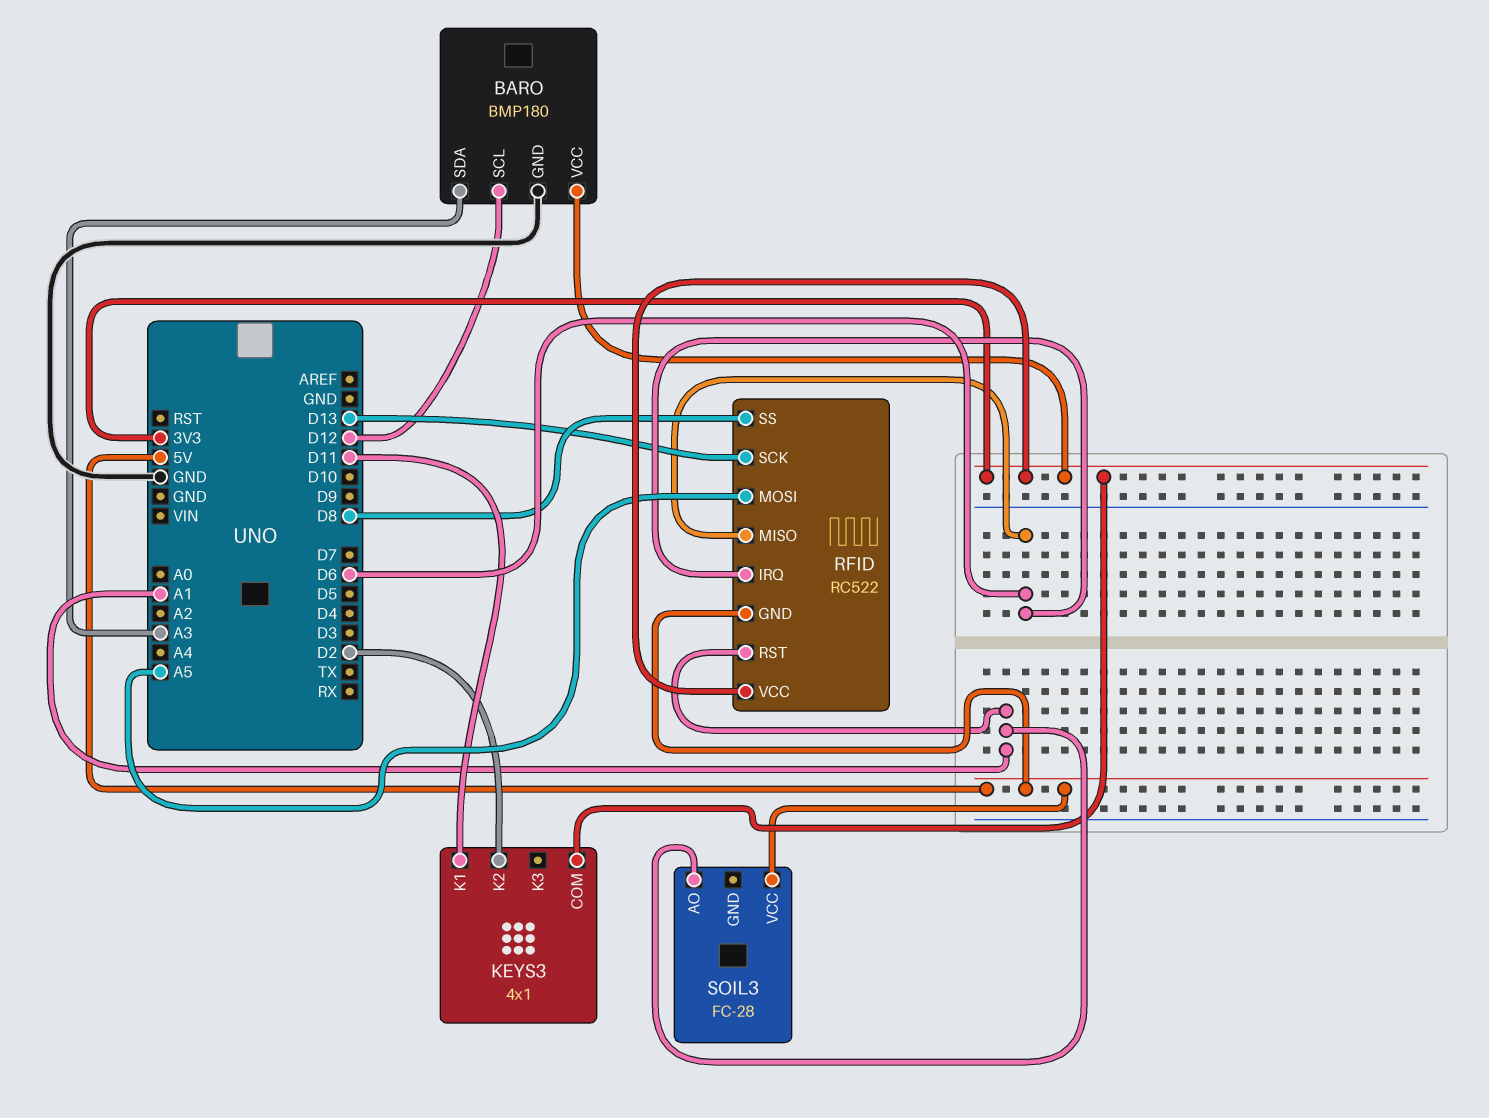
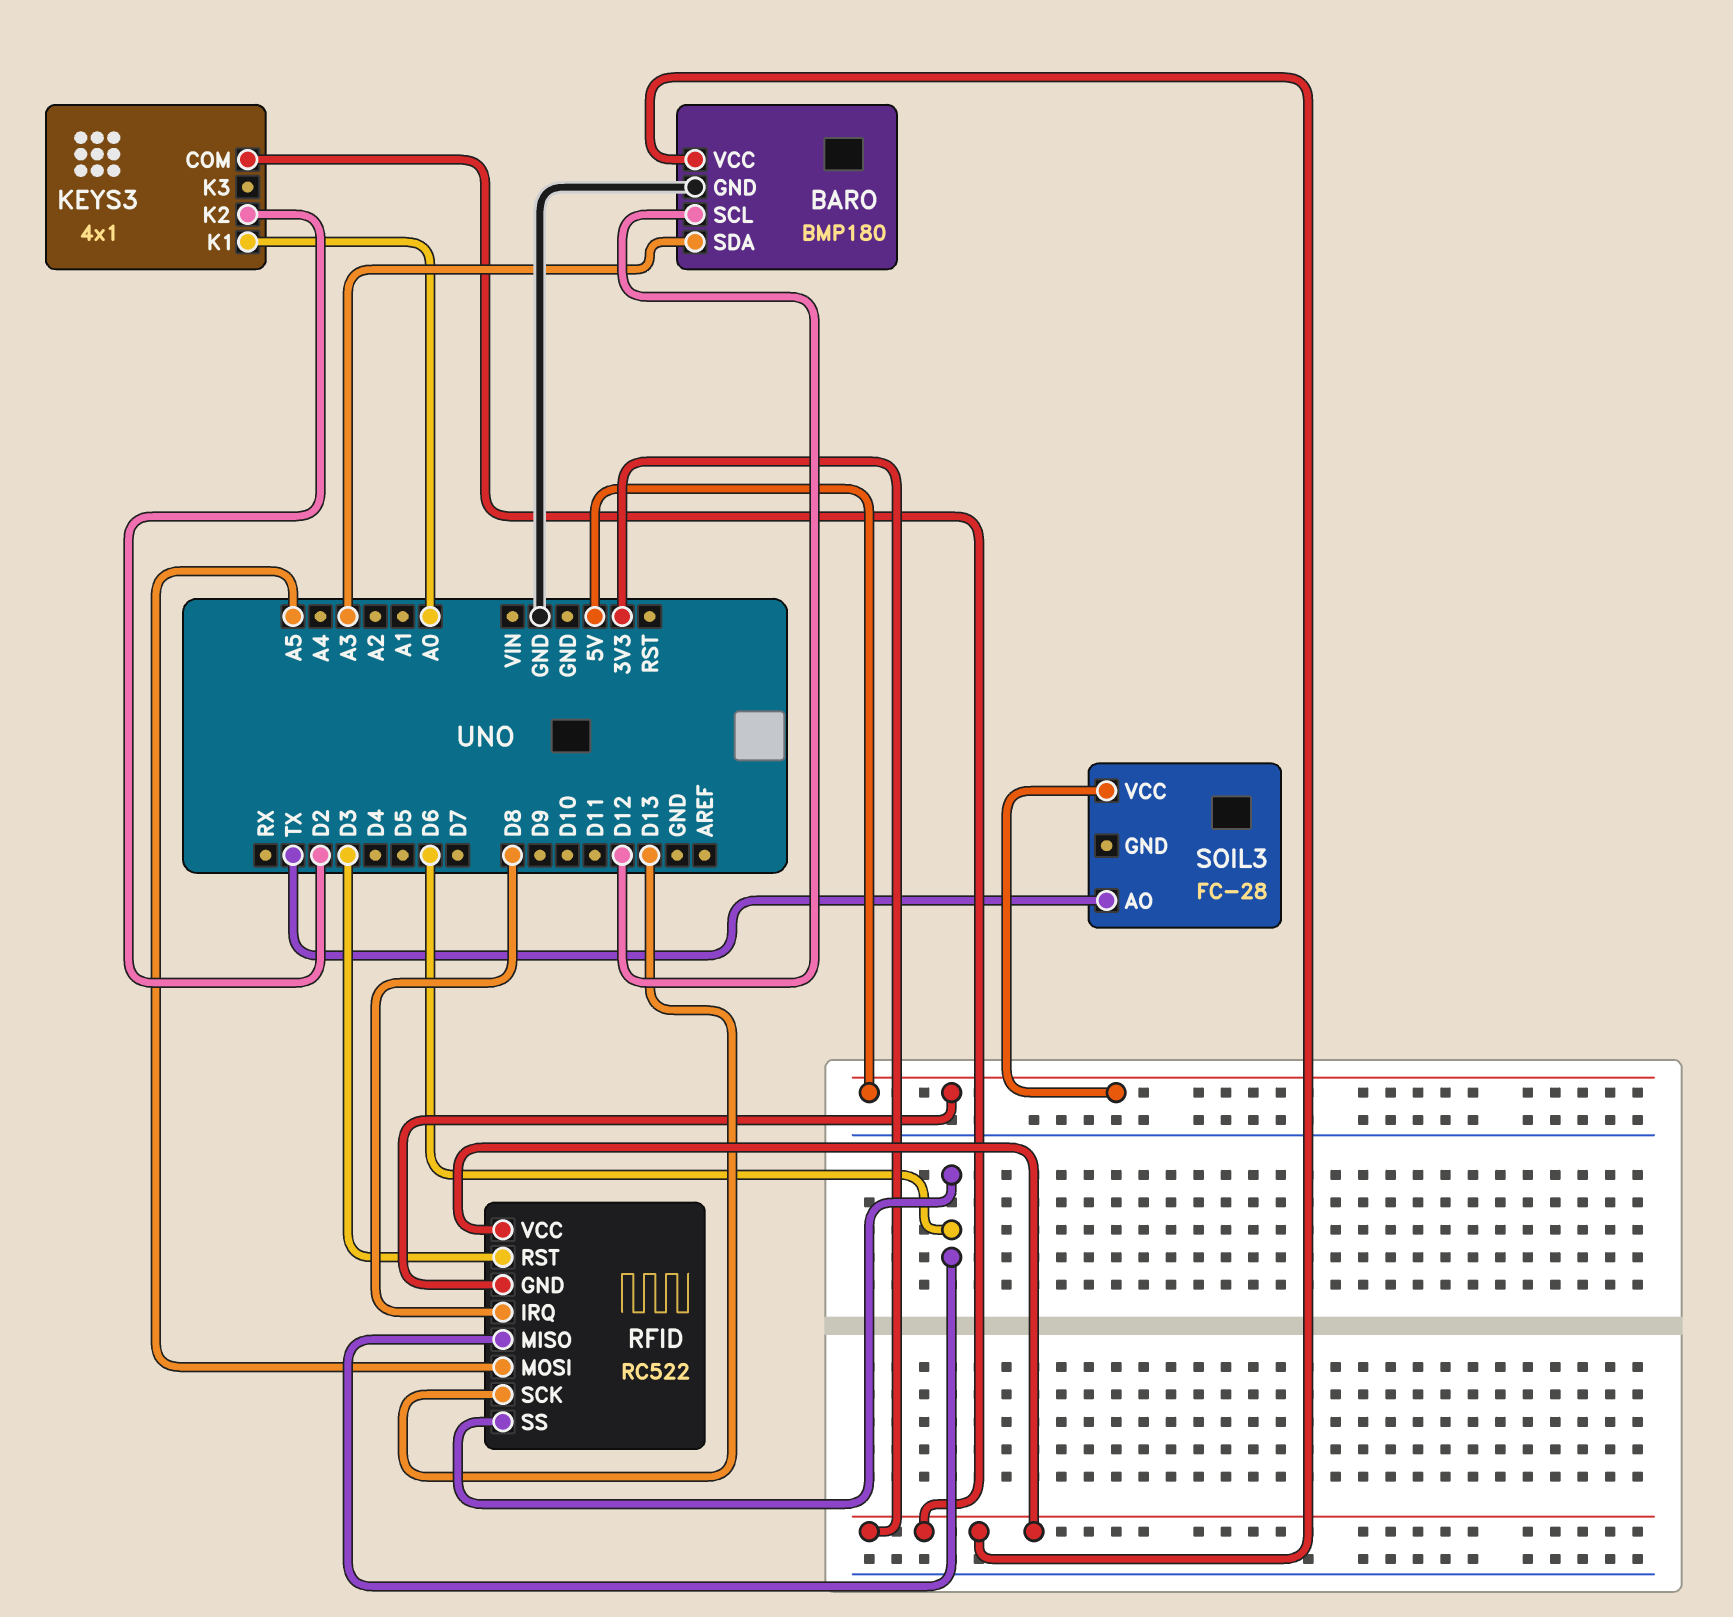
KEYS3 pin K1: D11 -> A0
RFID pin IRQ: D6 -> D8
RFID pin RST: A1 -> D3
RFID pin SS: D8 -> D6
SOIL3 pin AO: A1 -> TX

